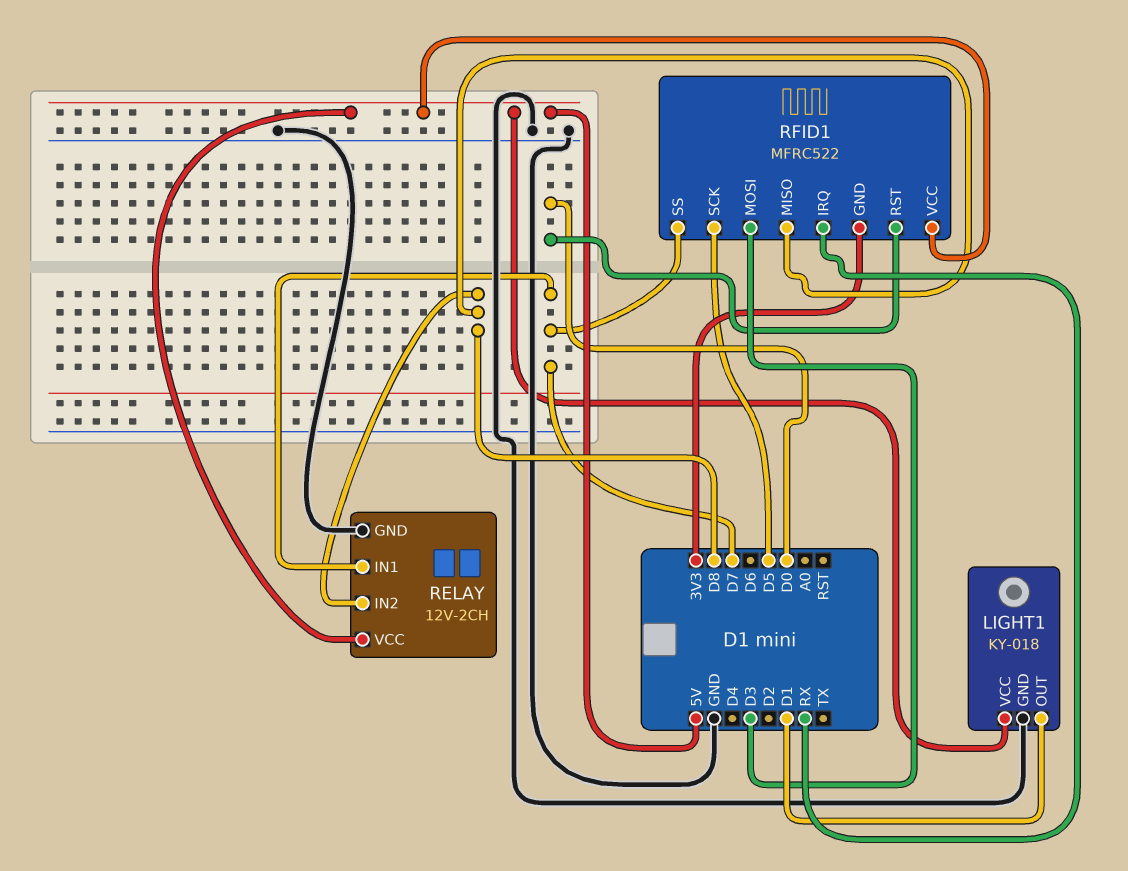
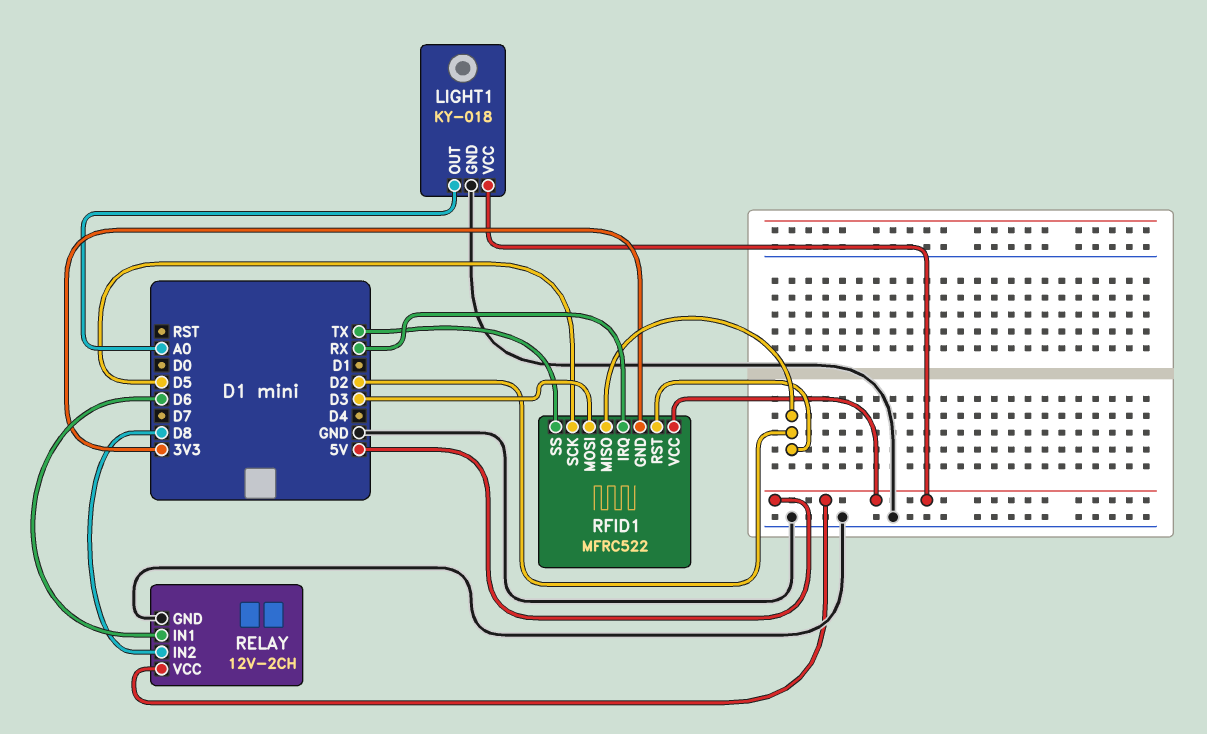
LIGHT1 pin OUT: D1 -> A0
RELAY pin IN1: D7 -> D6
RFID1 pin MISO: D8 -> D2
RFID1 pin RST: D0 -> D2
RFID1 pin SS: D7 -> TX

